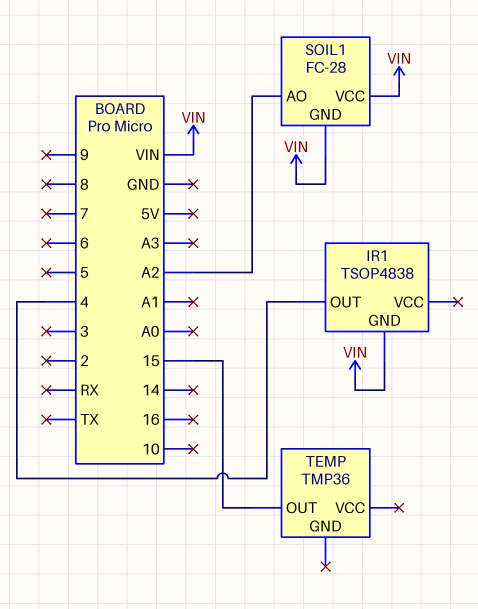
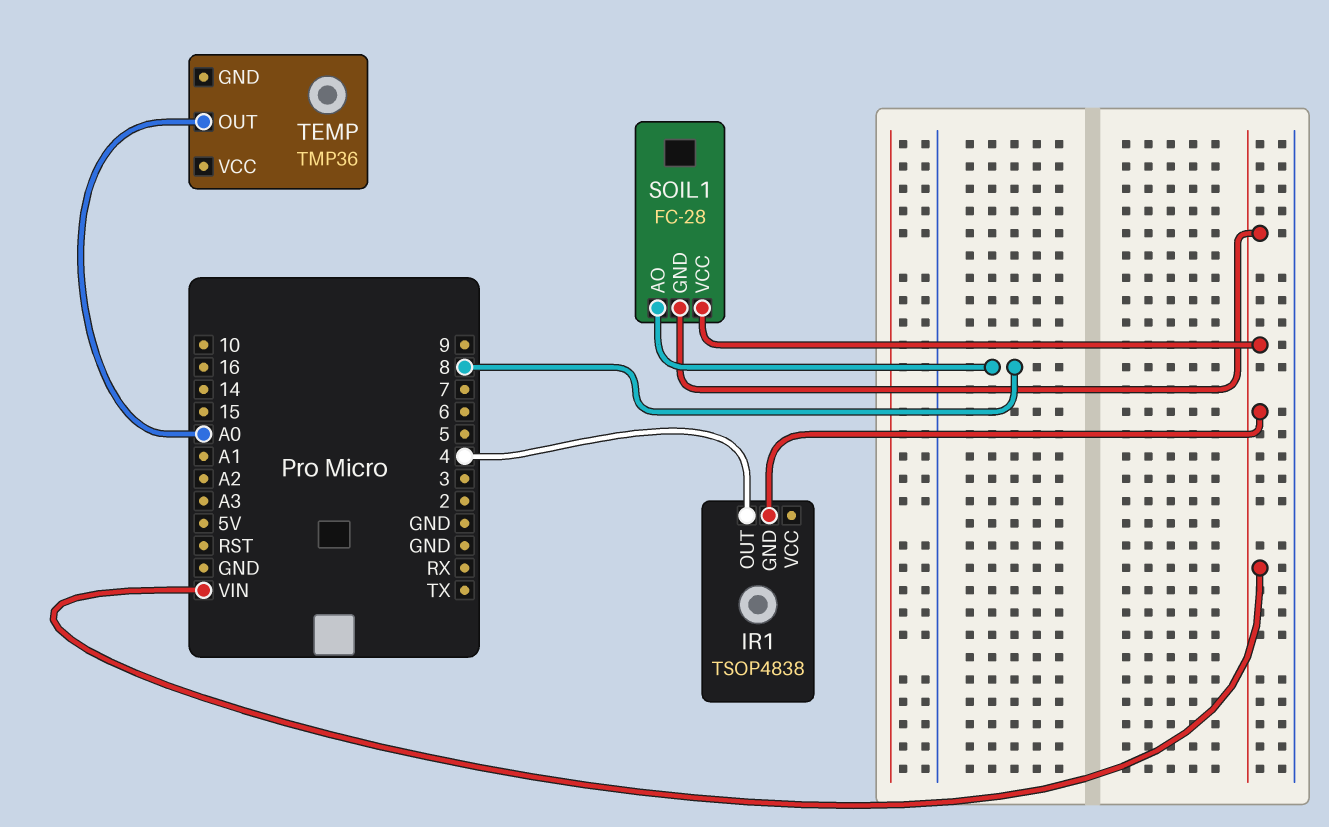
SOIL1 pin AO: A2 -> 8
TEMP pin OUT: 15 -> A0

